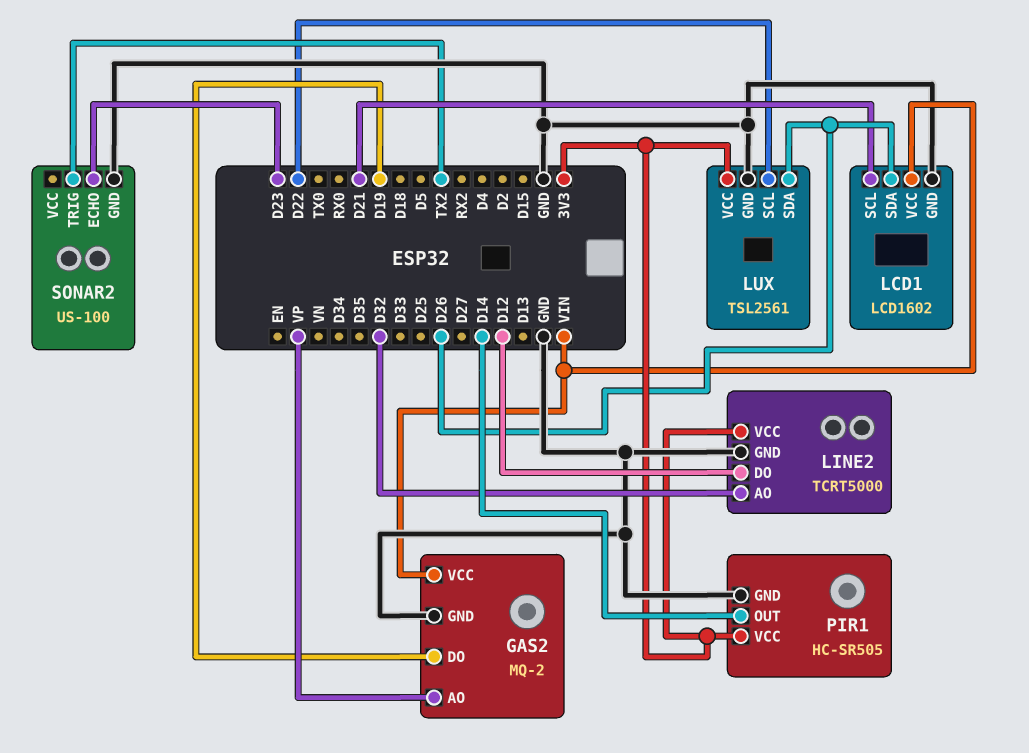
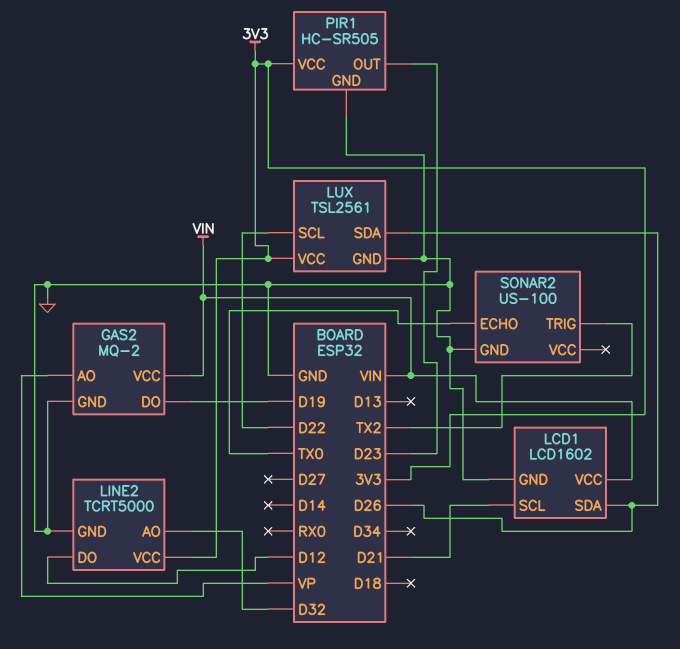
PIR1 pin OUT: D14 -> D23
SONAR2 pin ECHO: D23 -> TX0

